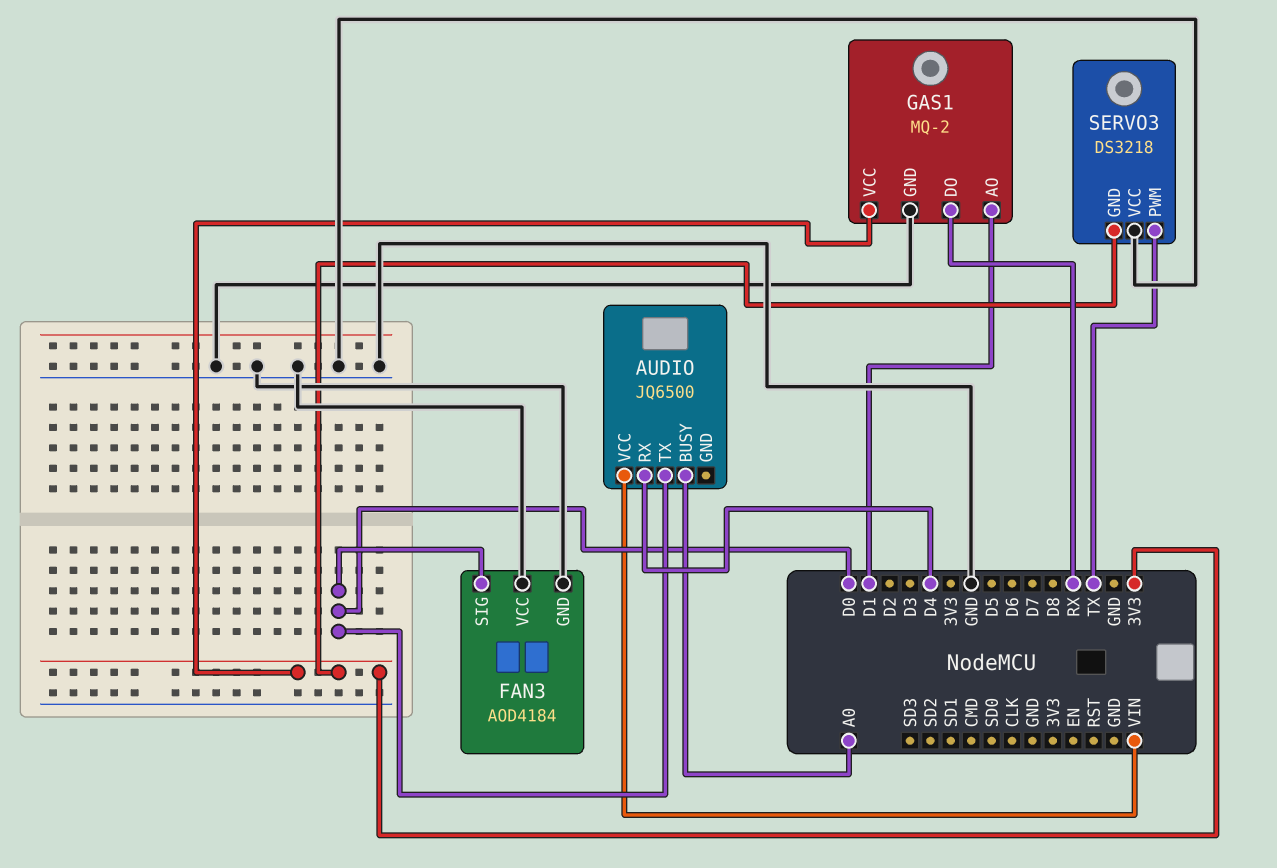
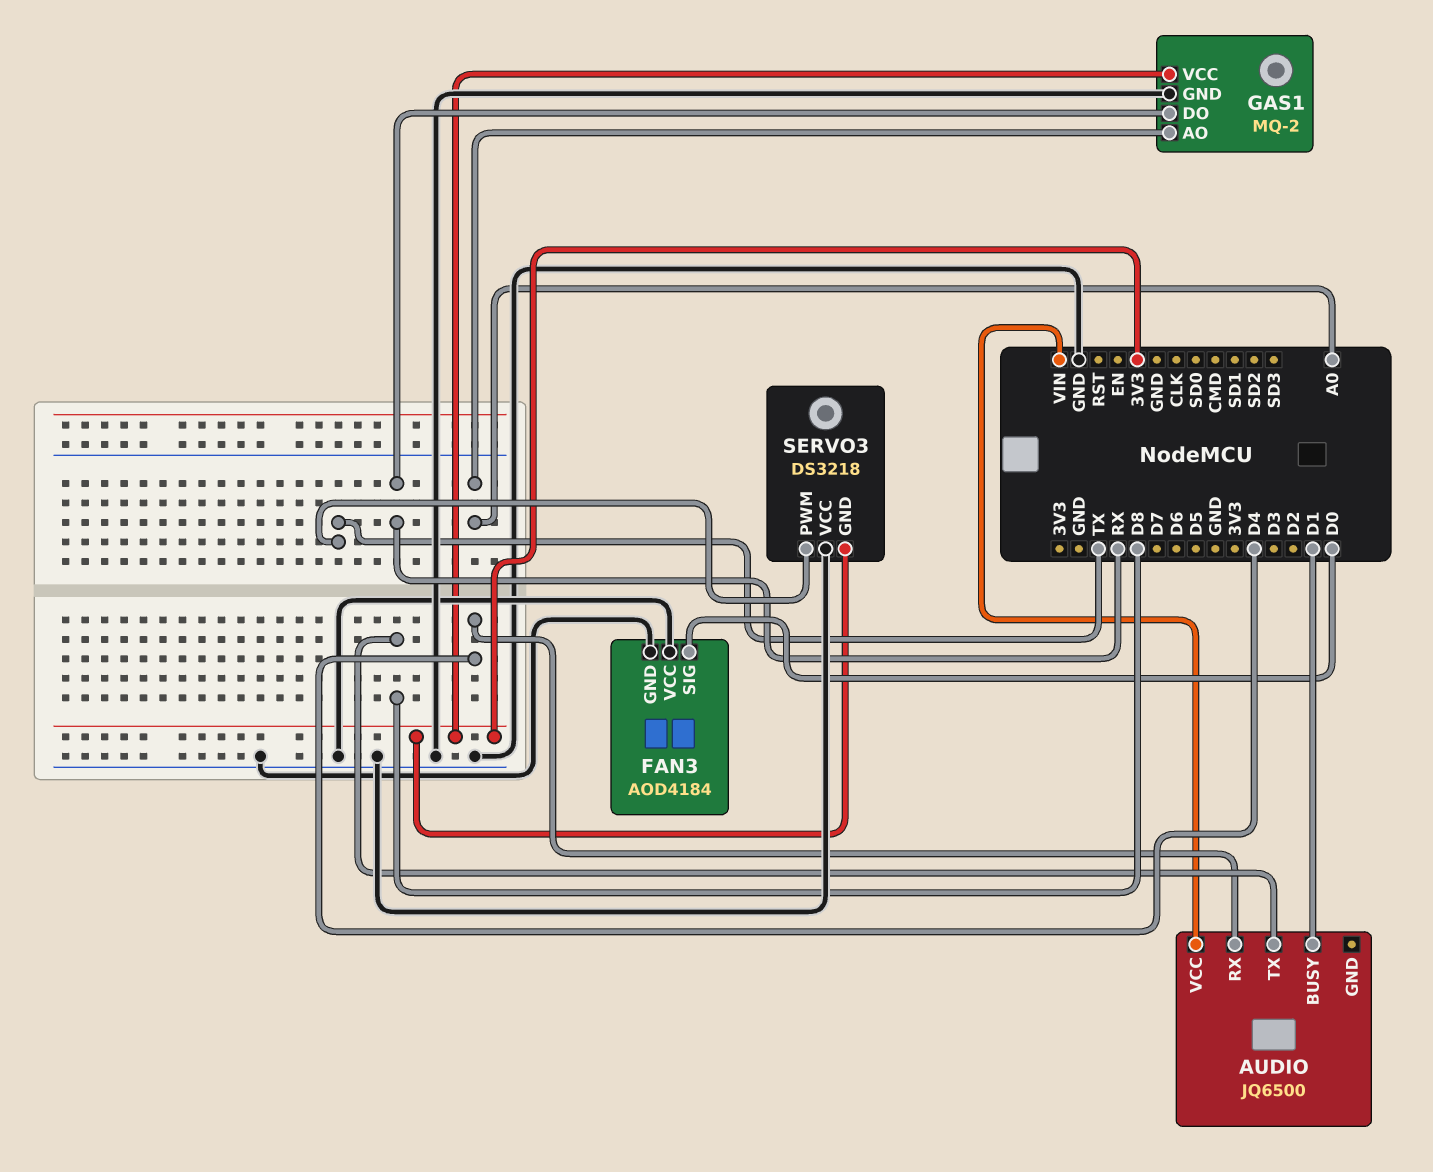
AUDIO pin BUSY: A0 -> D1
AUDIO pin TX: D0 -> D8
GAS1 pin AO: D1 -> A0

